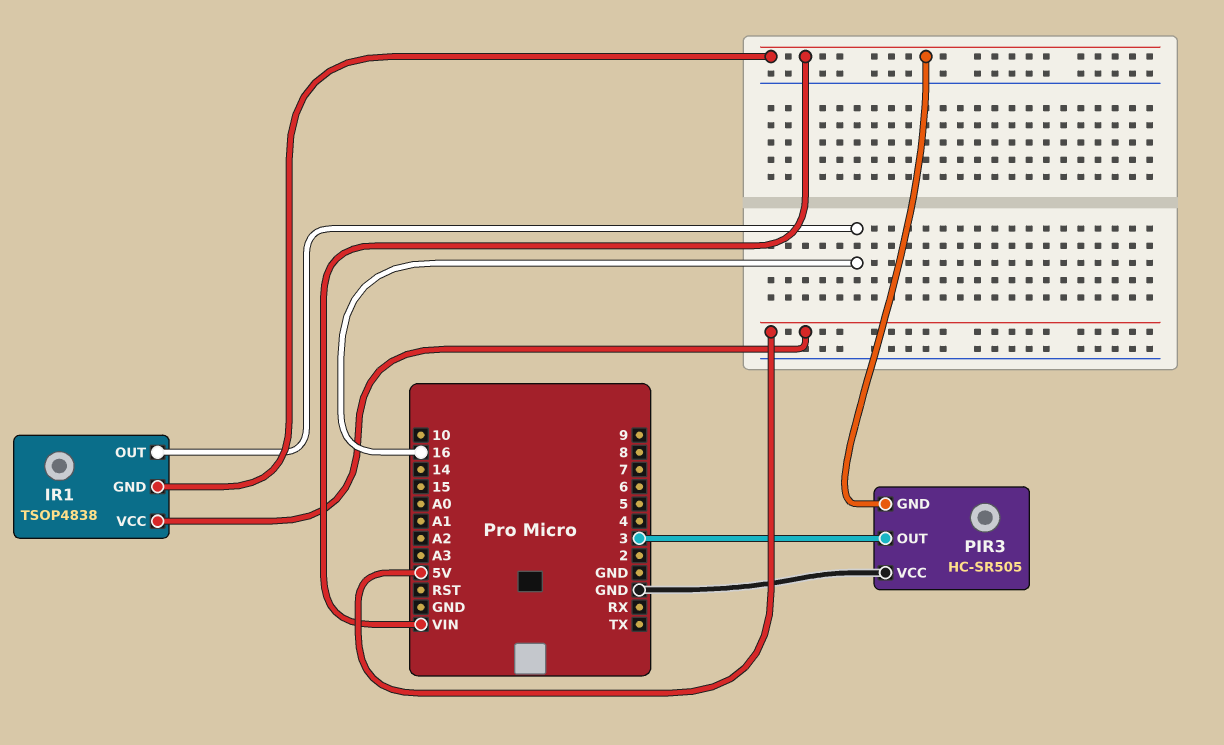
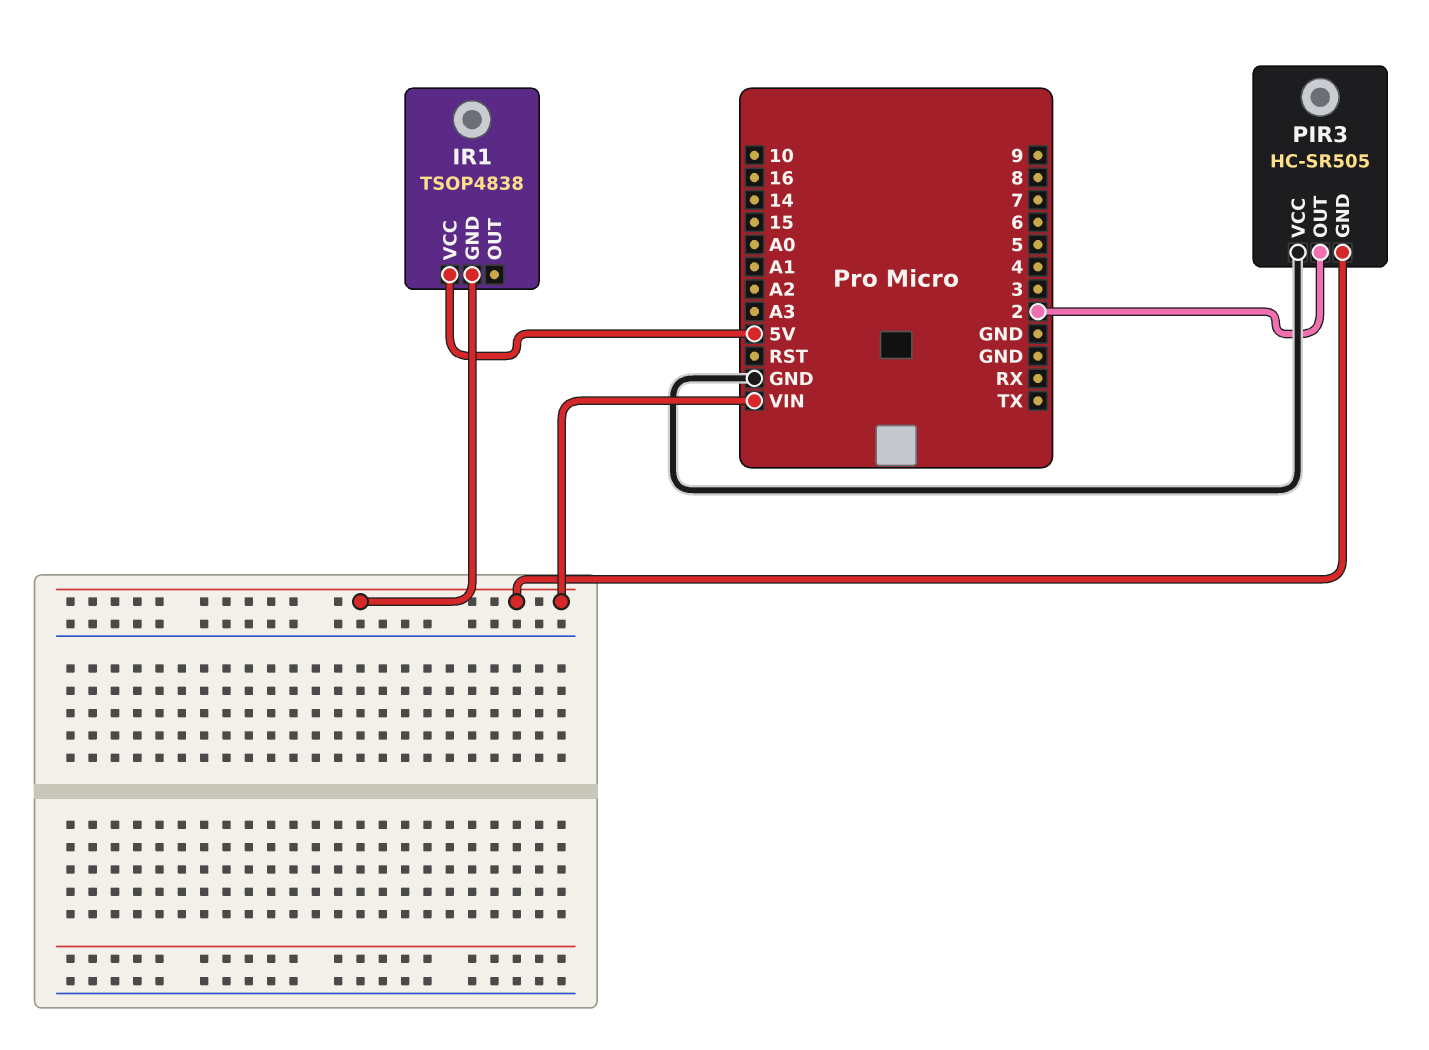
IR1 pin OUT: 16 -> none
PIR3 pin OUT: 3 -> 2

